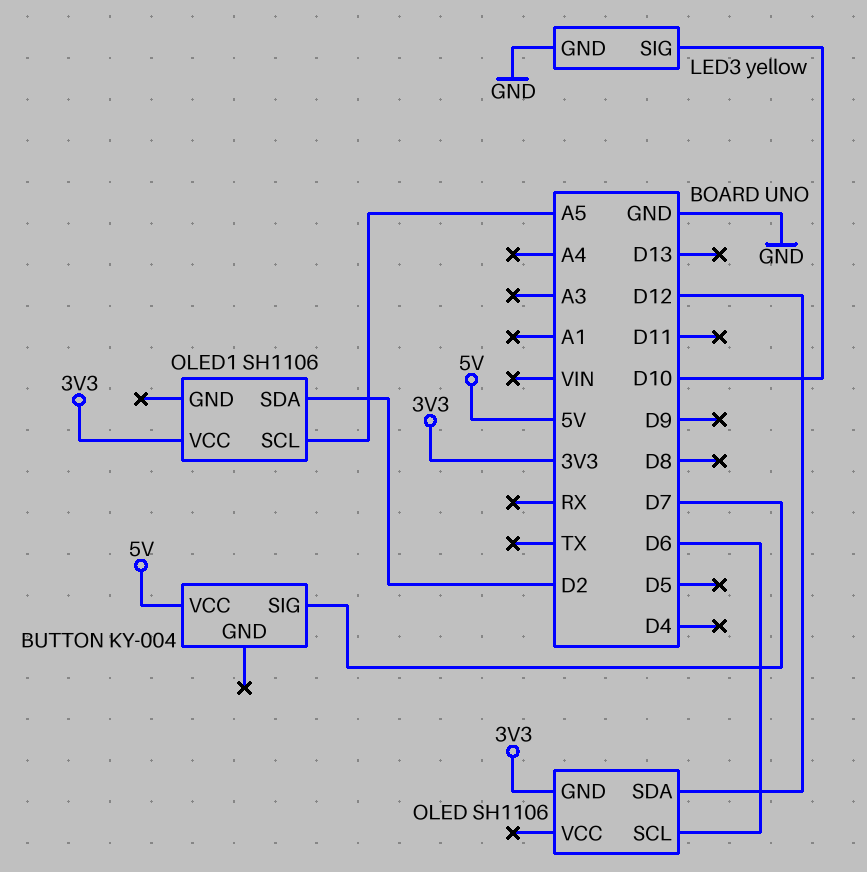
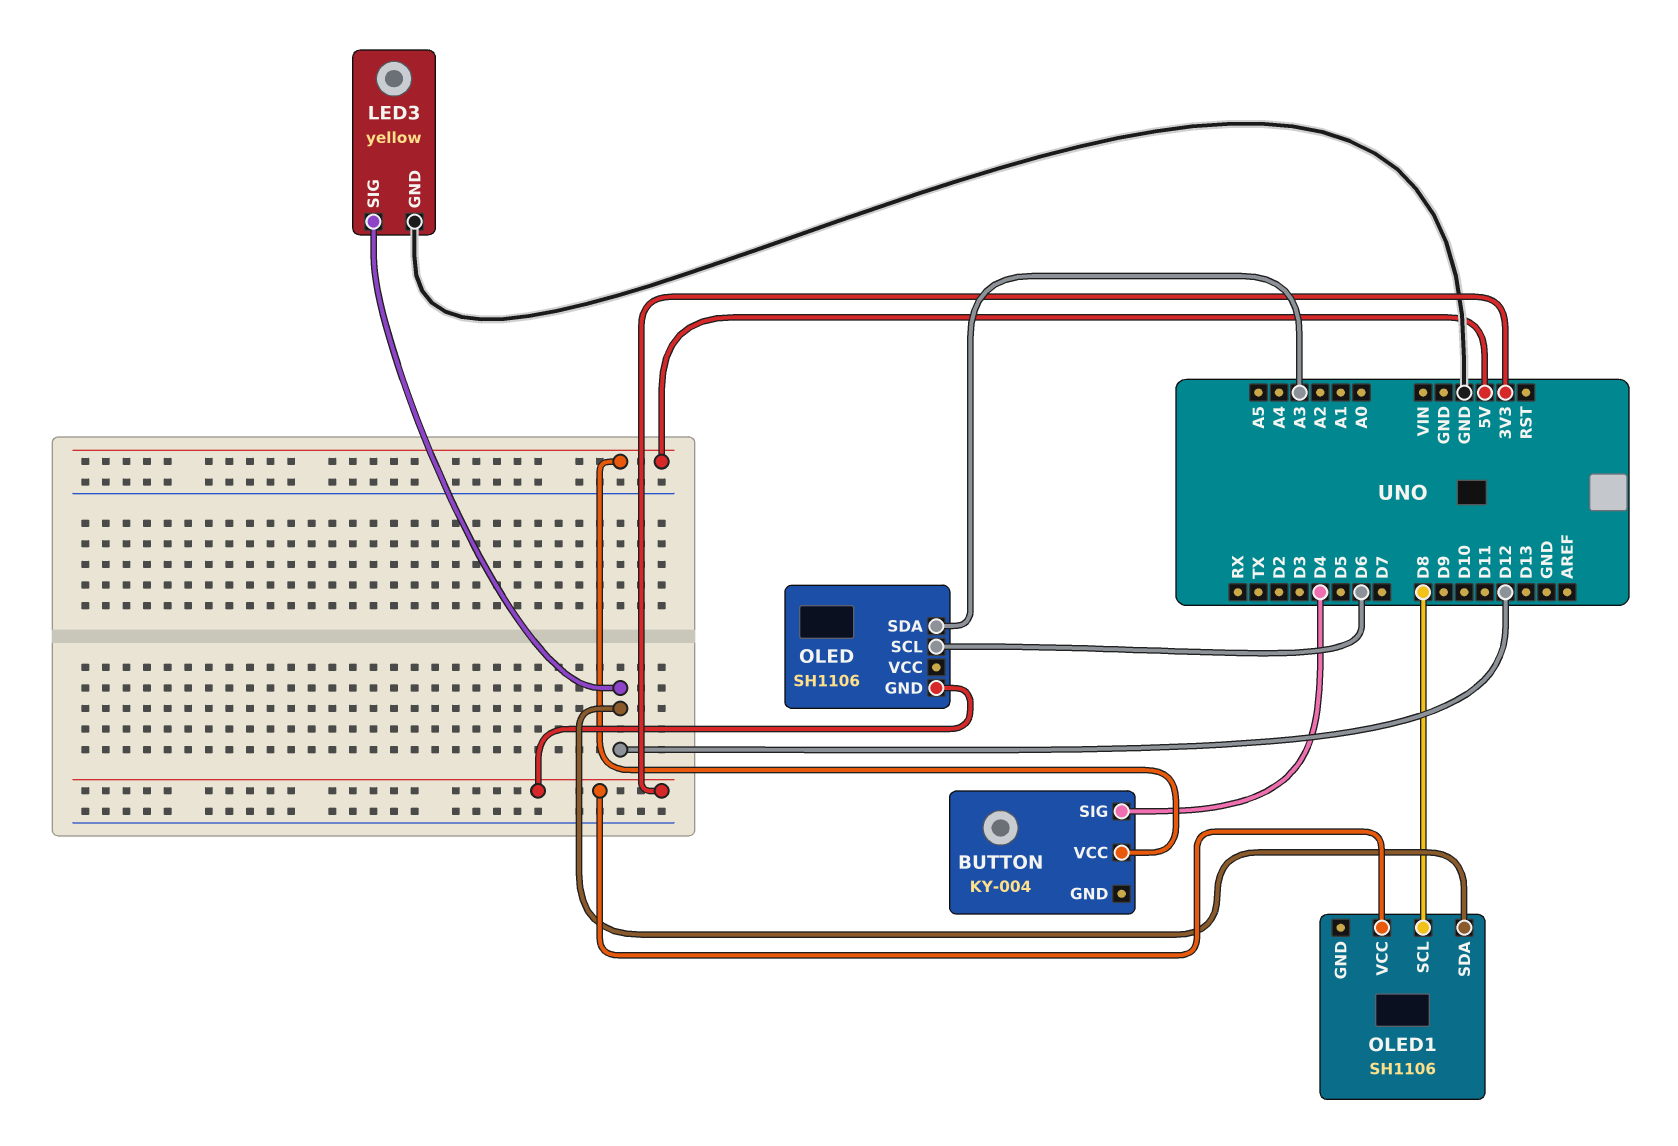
BUTTON pin SIG: D7 -> D4
LED3 pin SIG: D10 -> D12
OLED pin SDA: D12 -> A3
OLED1 pin SCL: A5 -> D8
OLED1 pin SDA: D2 -> D12

